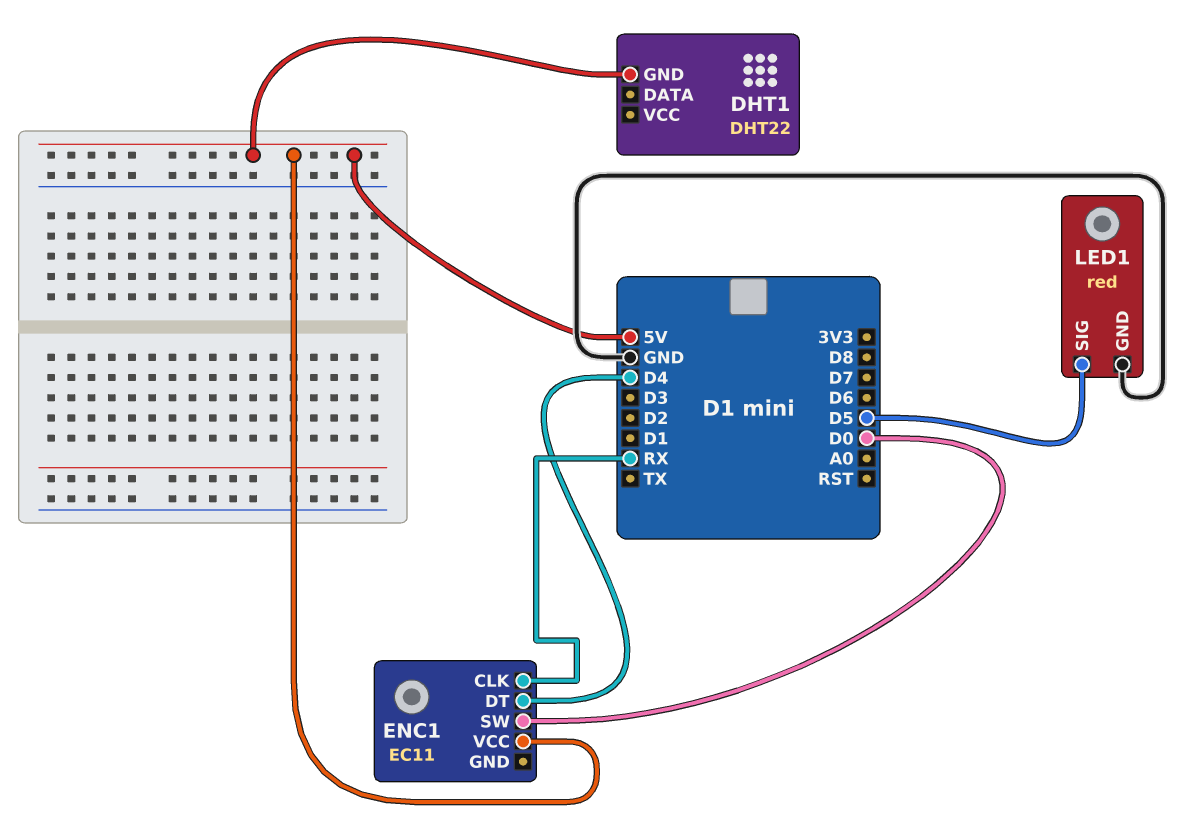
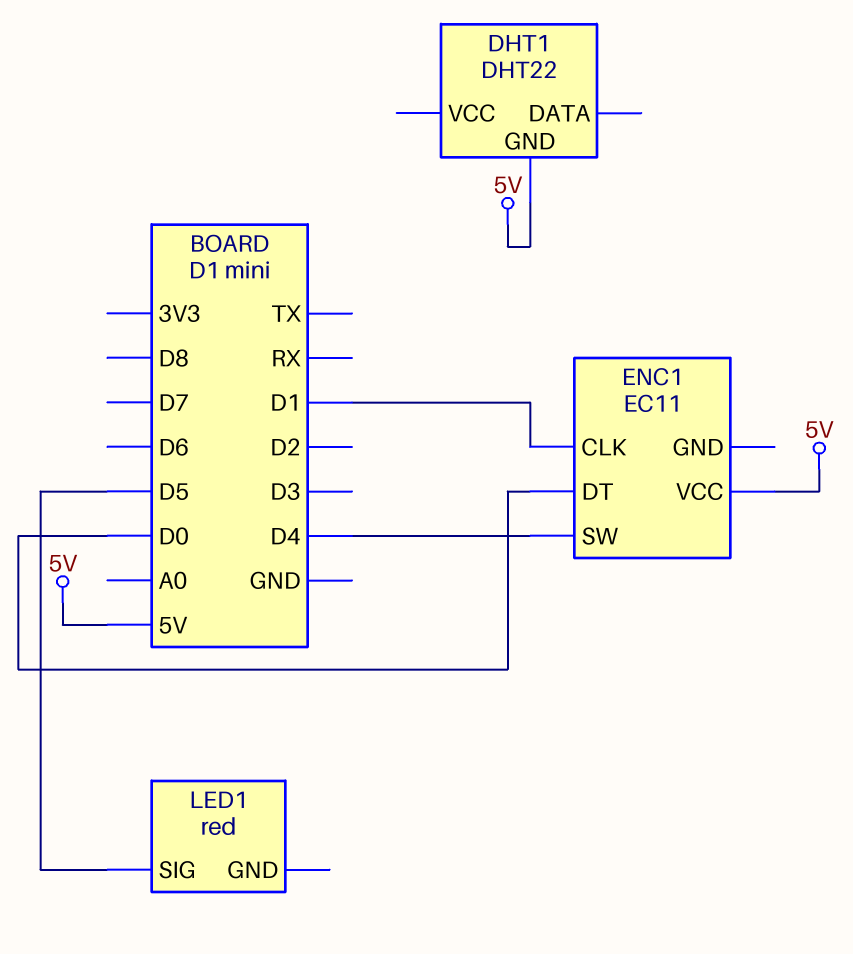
ENC1 pin CLK: RX -> D1
ENC1 pin DT: D4 -> D0
ENC1 pin SW: D0 -> D4
LED1 pin GND: GND -> none

